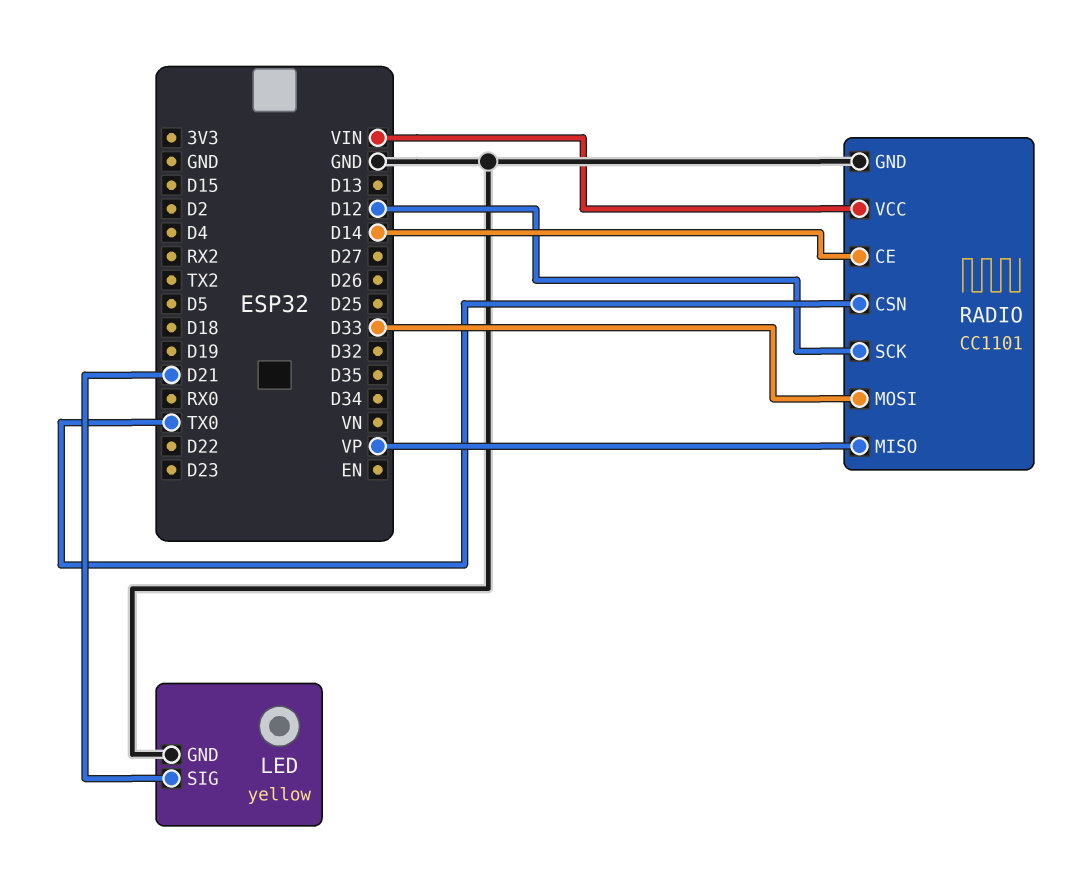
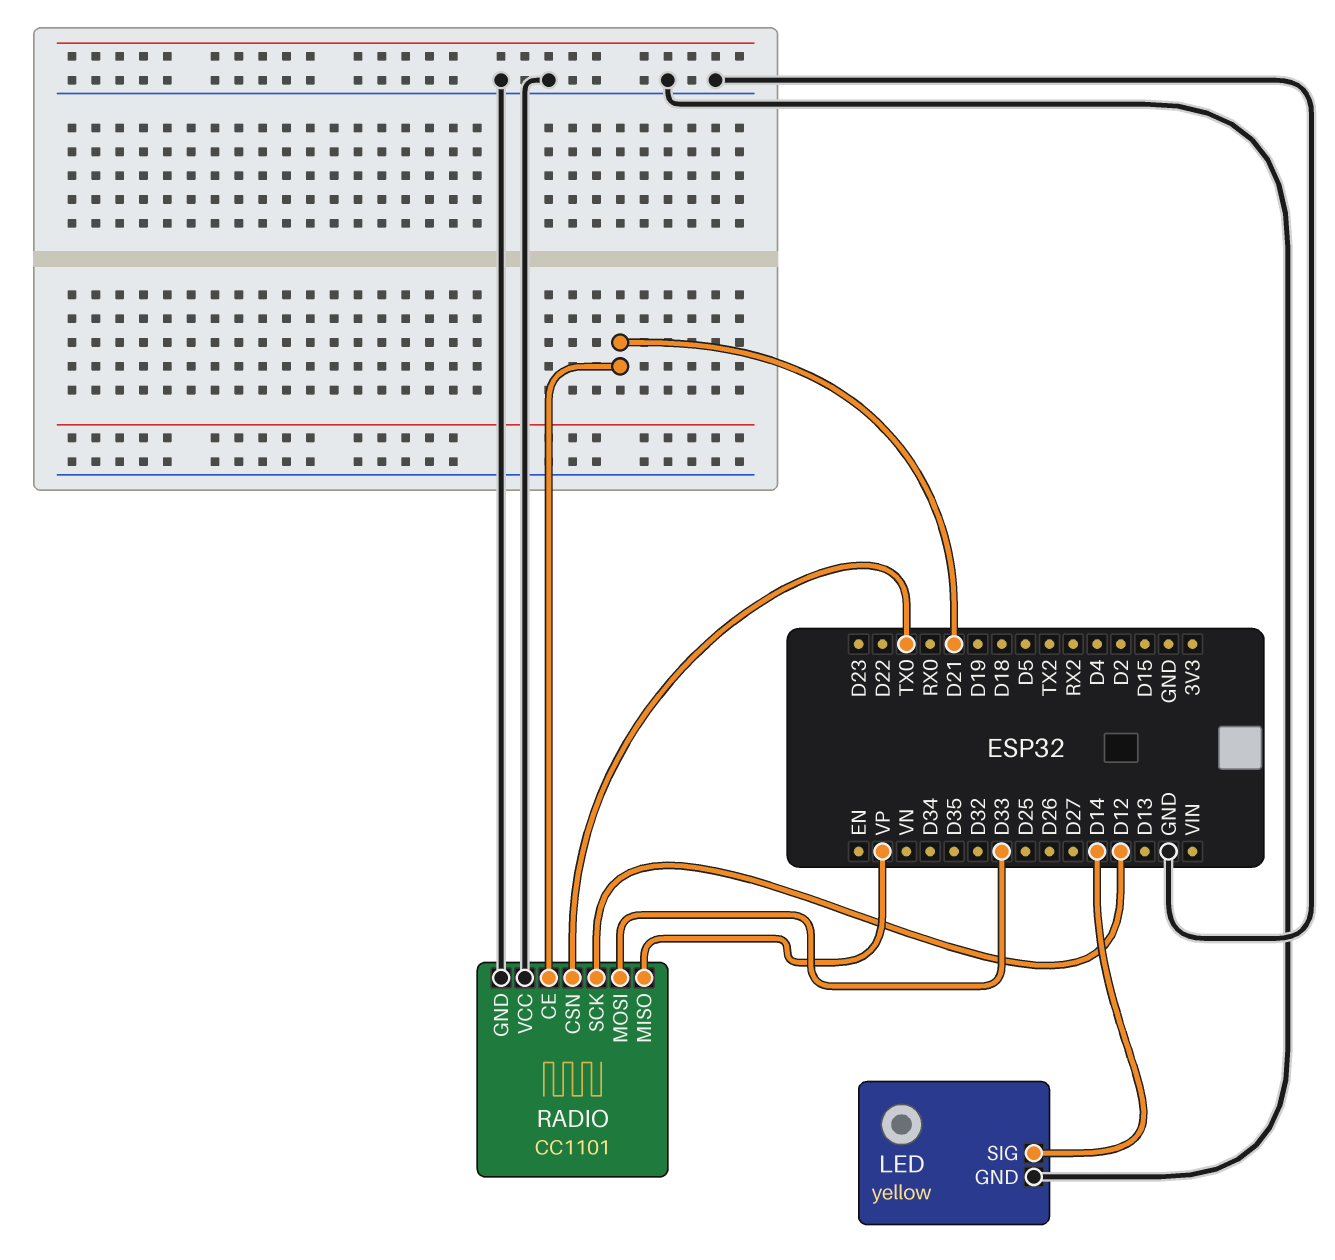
LED pin SIG: D21 -> D14
RADIO pin CE: D14 -> D21
RADIO pin VCC: VIN -> GND

